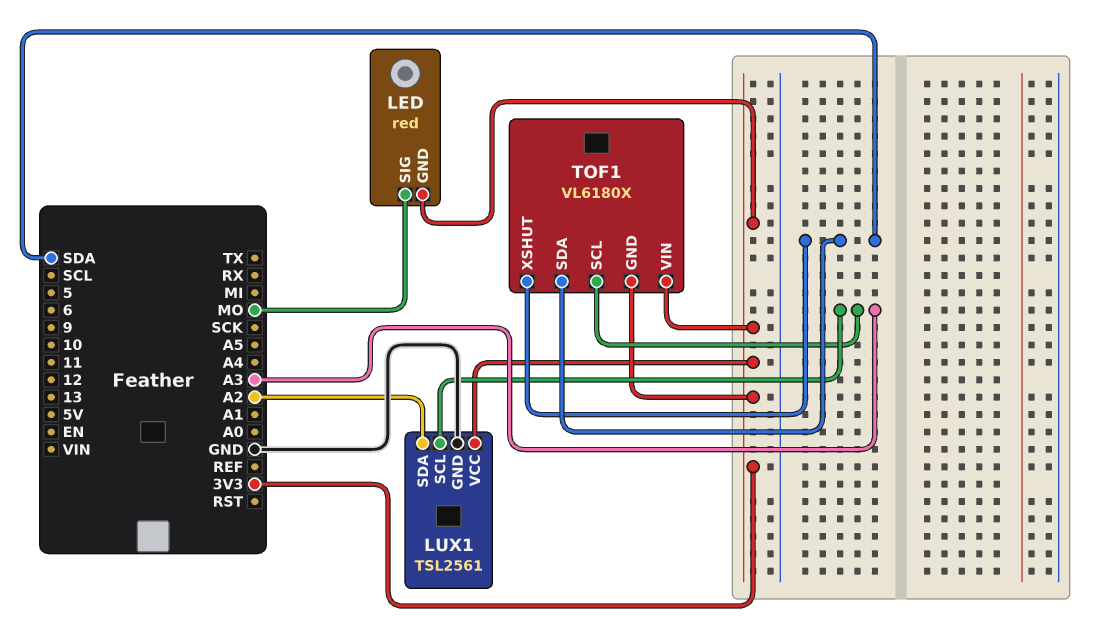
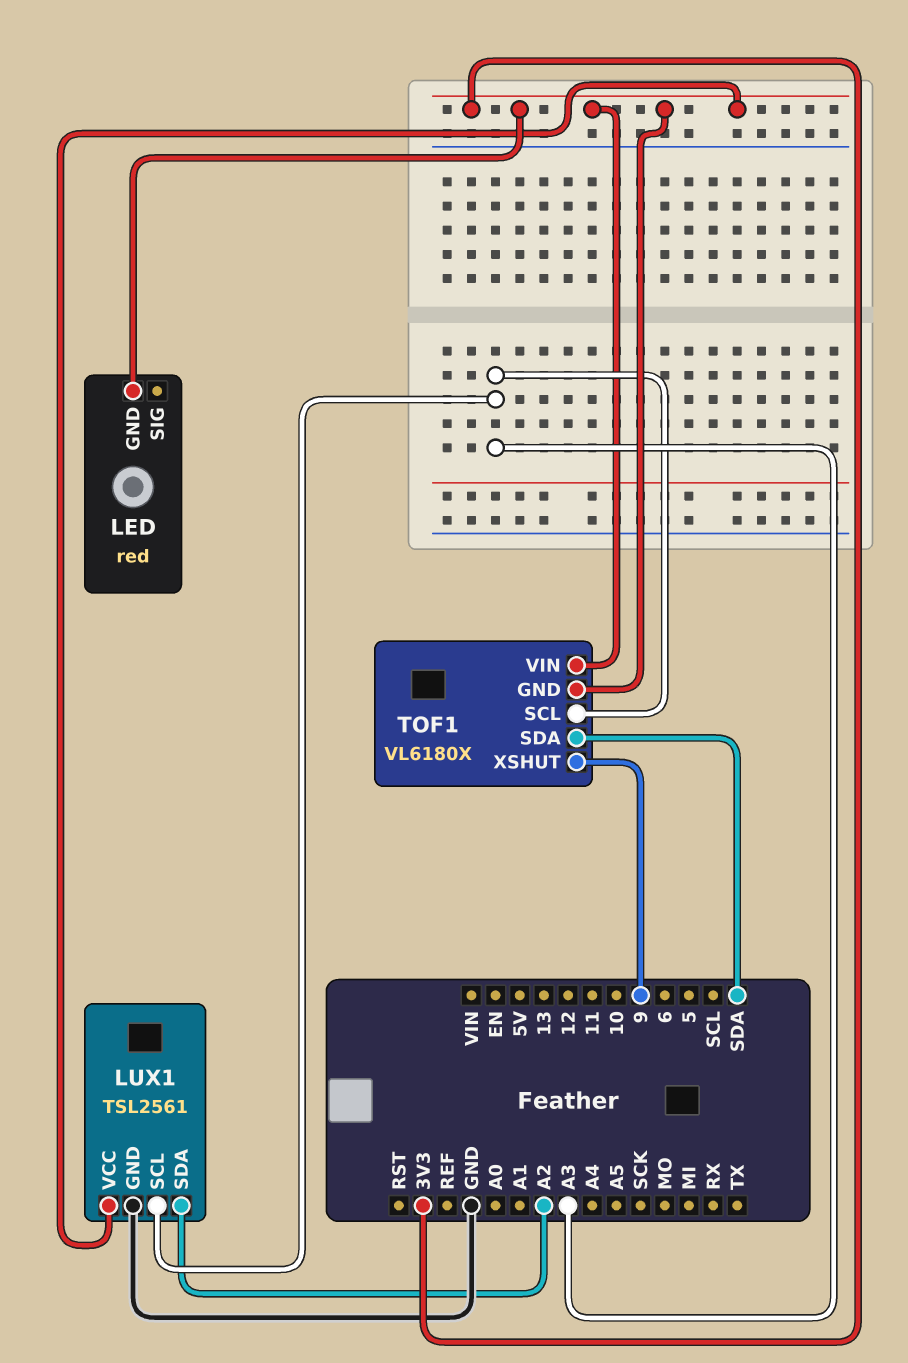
LED pin SIG: MO -> none
TOF1 pin XSHUT: SDA -> 9

